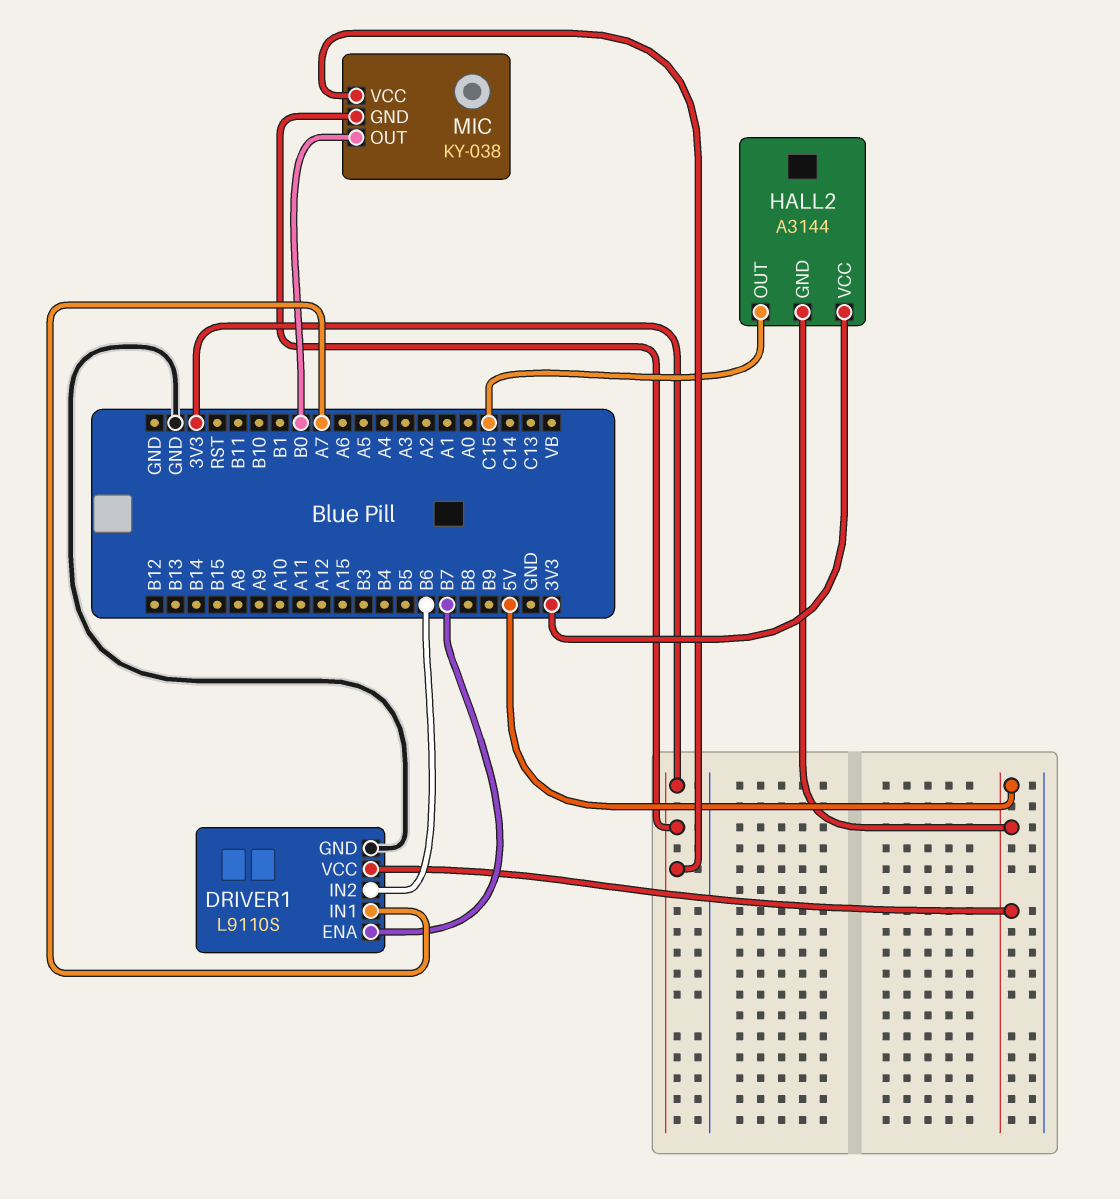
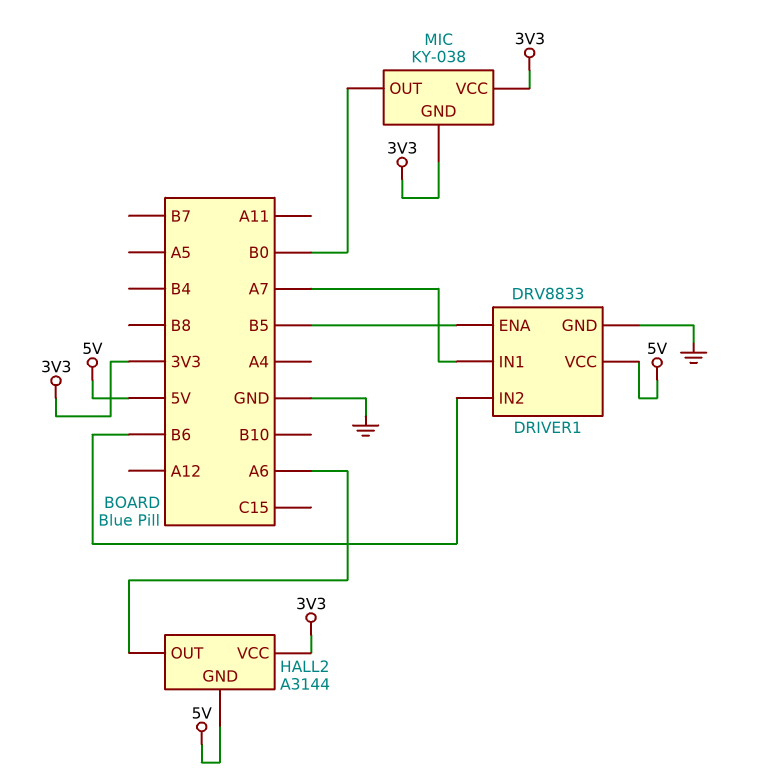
DRIVER1: L9110S -> DRV8833
DRIVER1 pin ENA: B7 -> B5
HALL2 pin OUT: C15 -> A6

